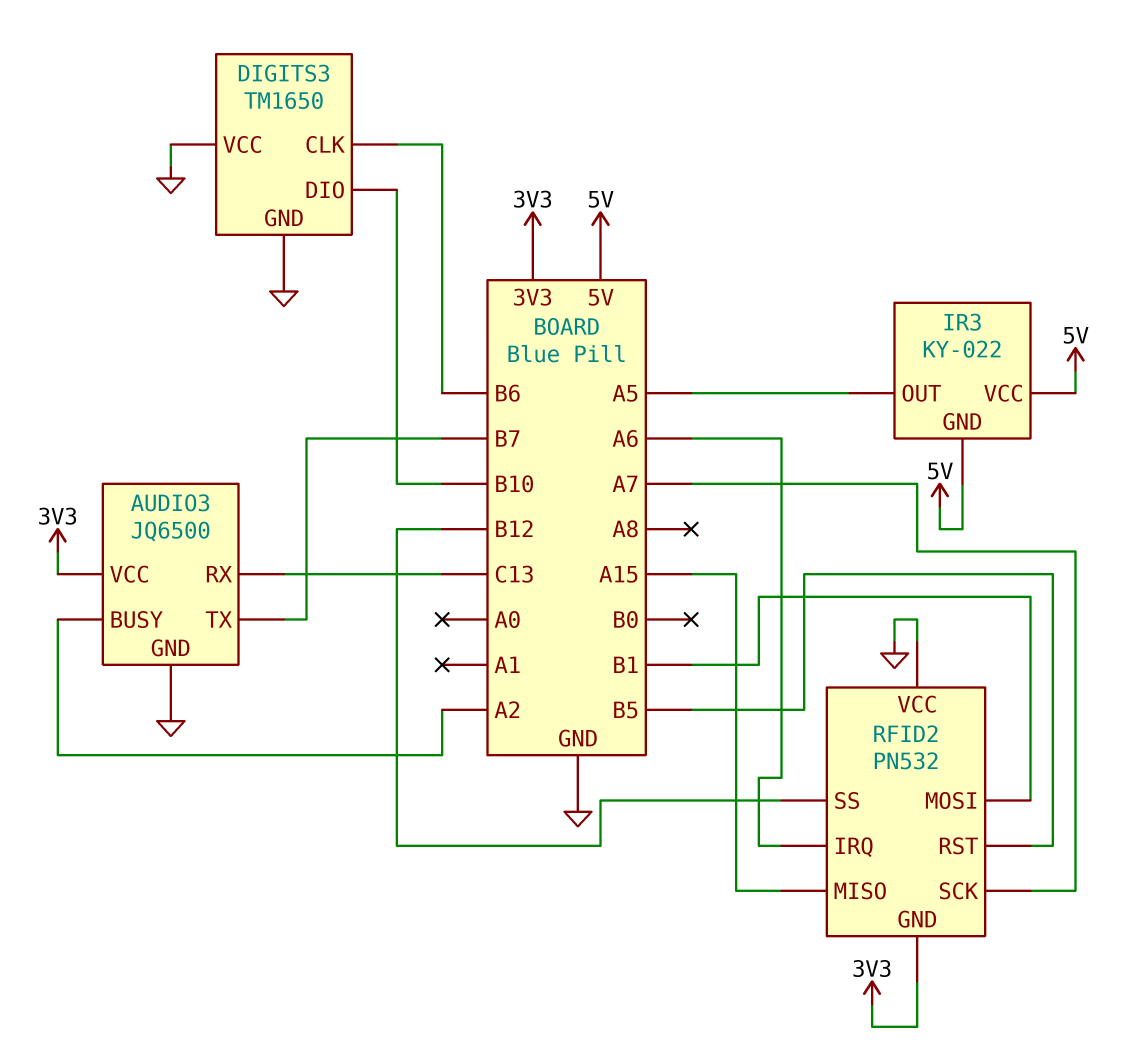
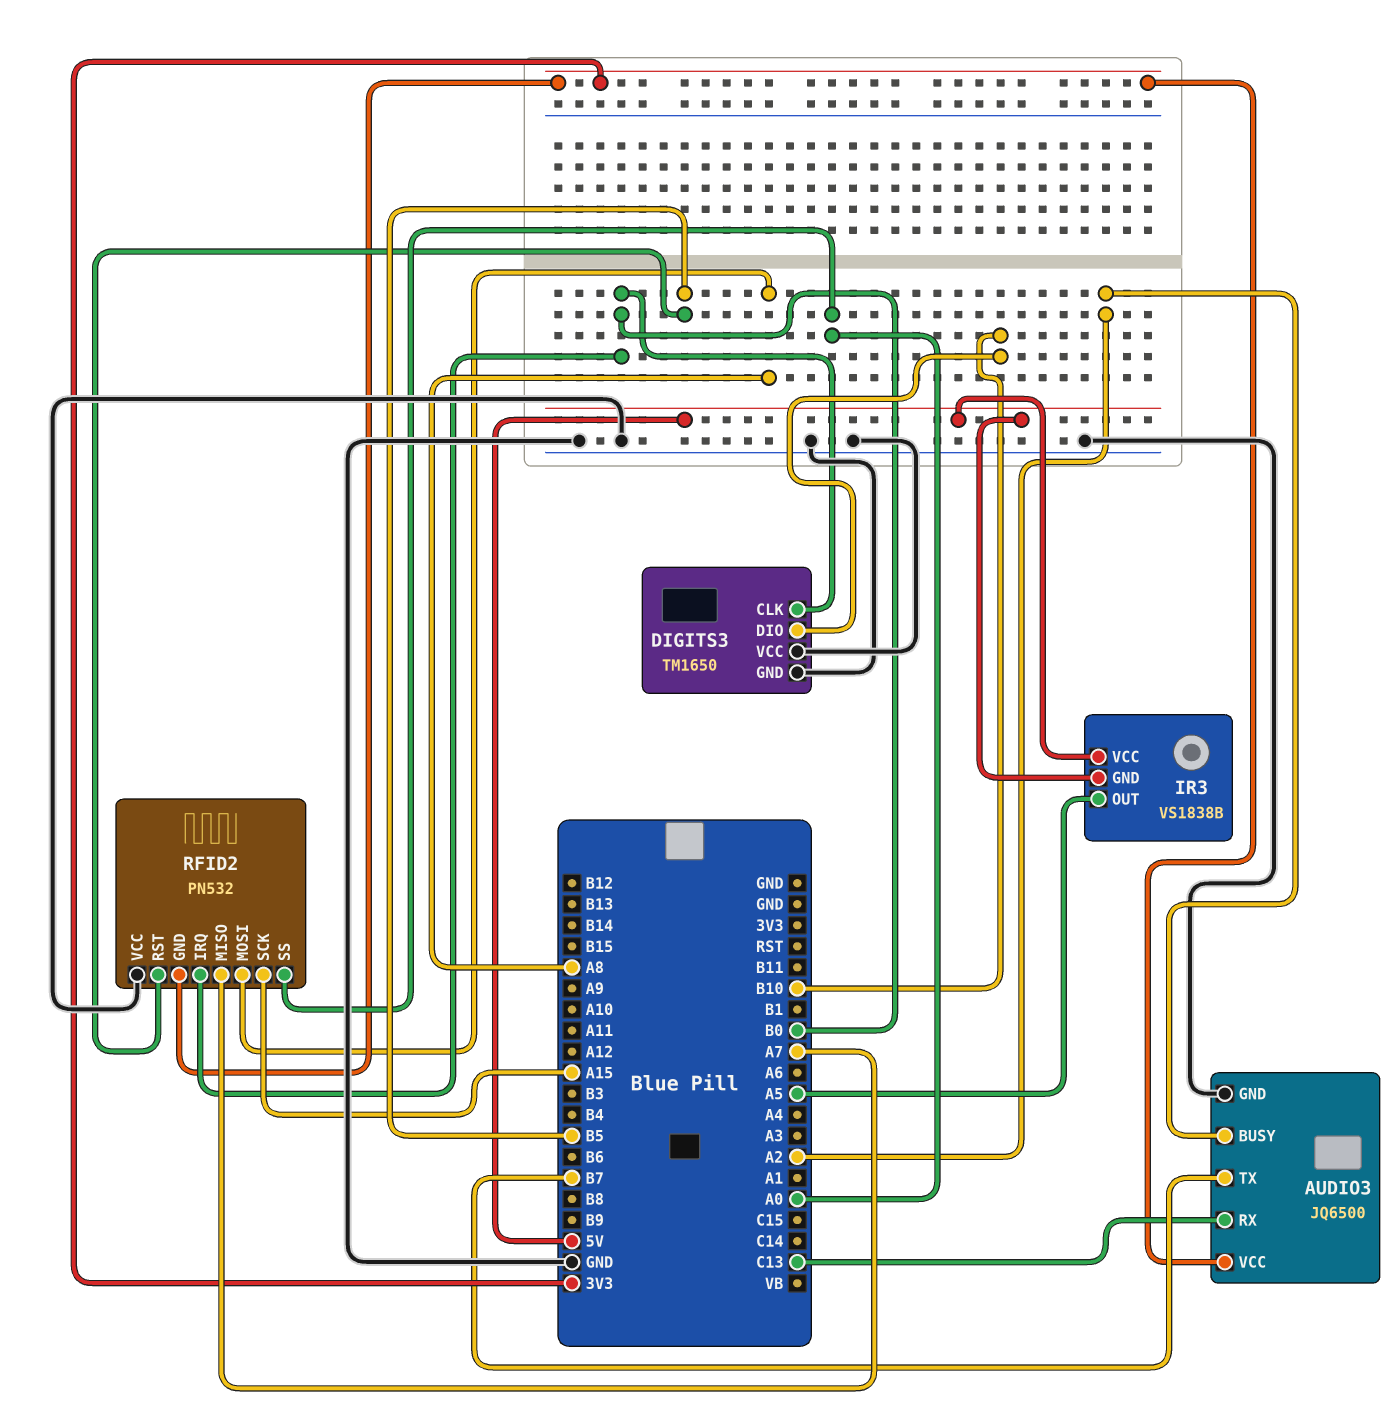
DIGITS3 pin CLK: B6 -> B0
IR3: KY-022 -> VS1838B
RFID2 pin IRQ: A6 -> B0
RFID2 pin MISO: A15 -> A7
RFID2 pin MOSI: B1 -> A8
RFID2 pin SCK: A7 -> A15
RFID2 pin SS: B12 -> A0

